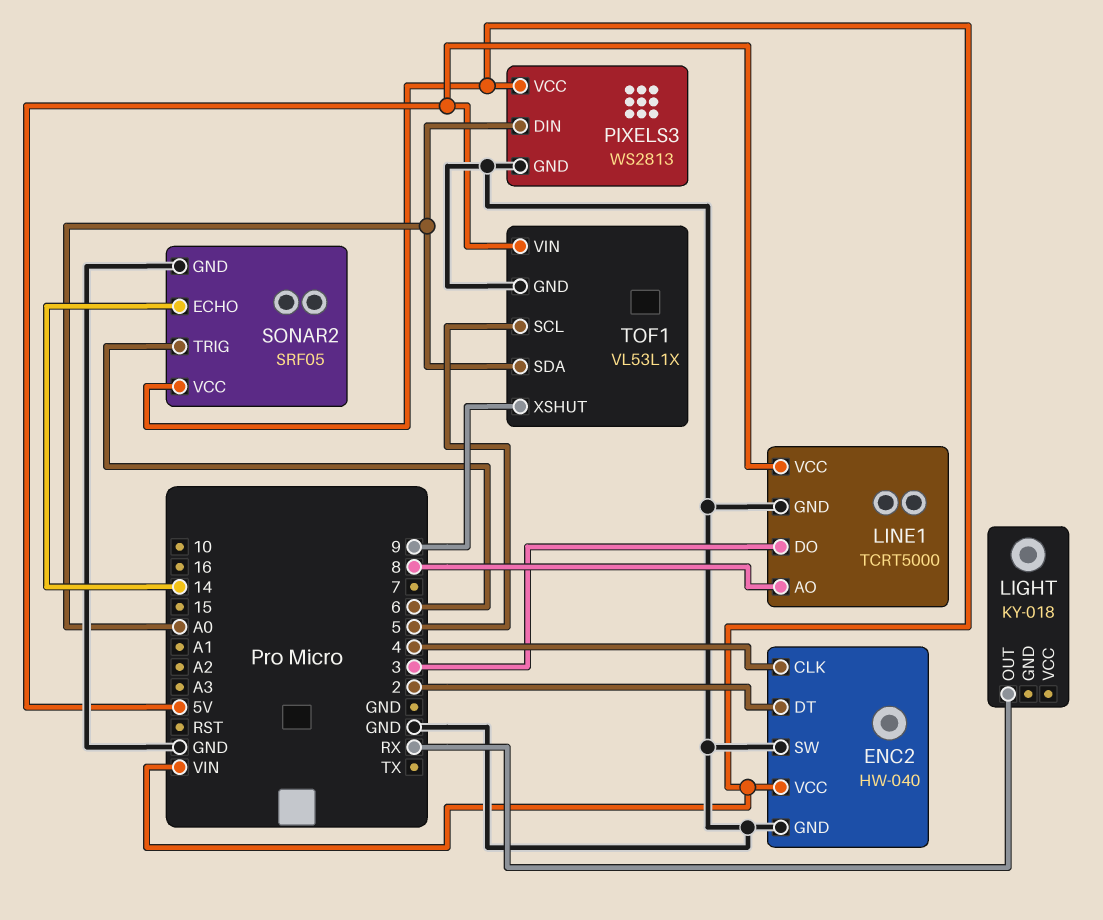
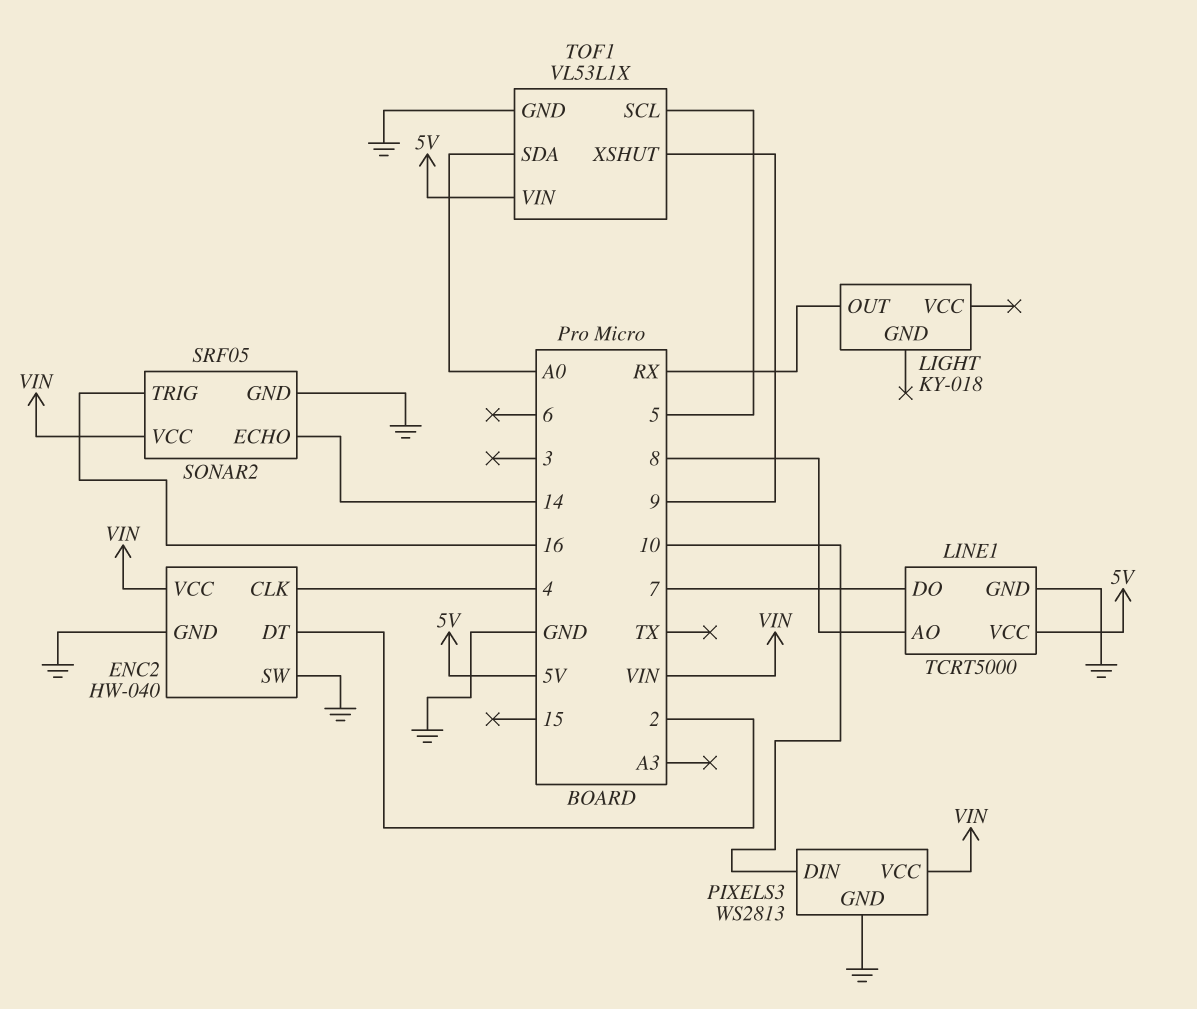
LINE1 pin DO: 3 -> 7
PIXELS3 pin DIN: A0 -> 10
SONAR2 pin TRIG: 6 -> 16

